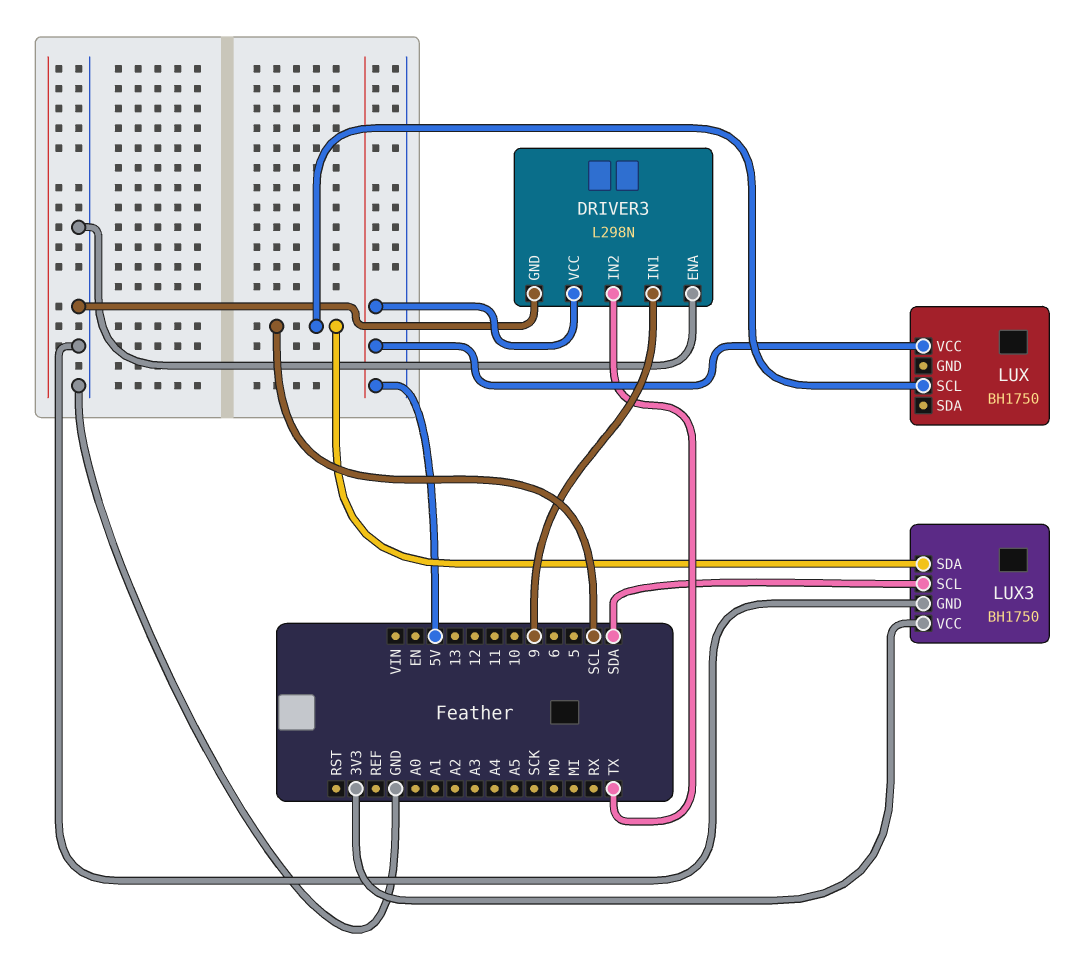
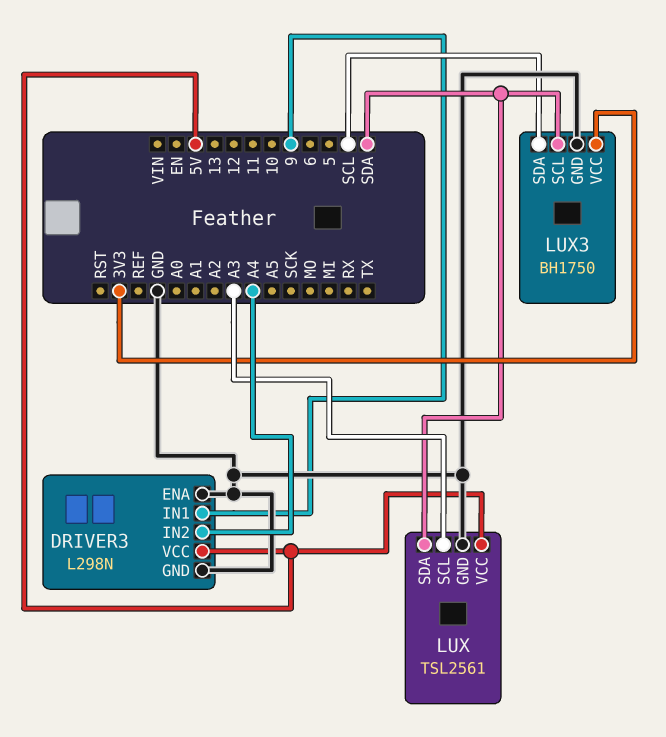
DRIVER3 pin IN2: TX -> A4
LUX: BH1750 -> TSL2561
LUX pin GND: none -> GND
LUX pin SCL: SCL -> A3
LUX pin SDA: none -> SDA

